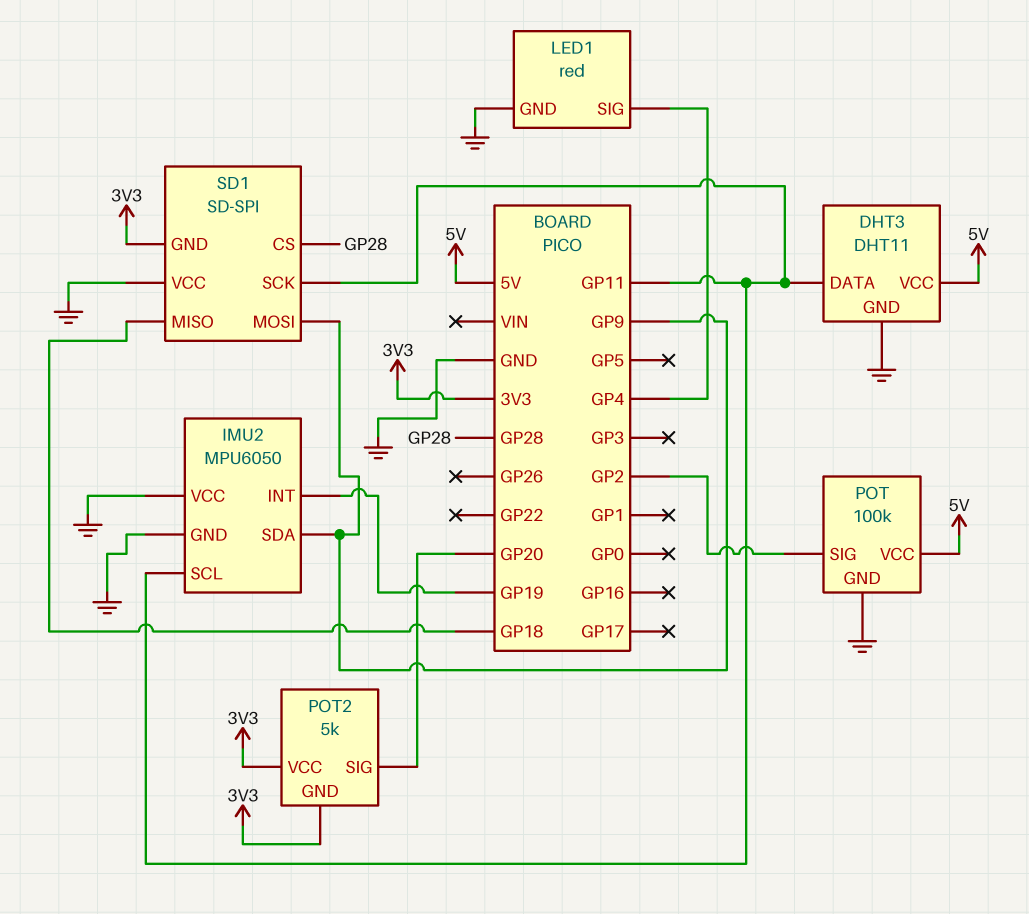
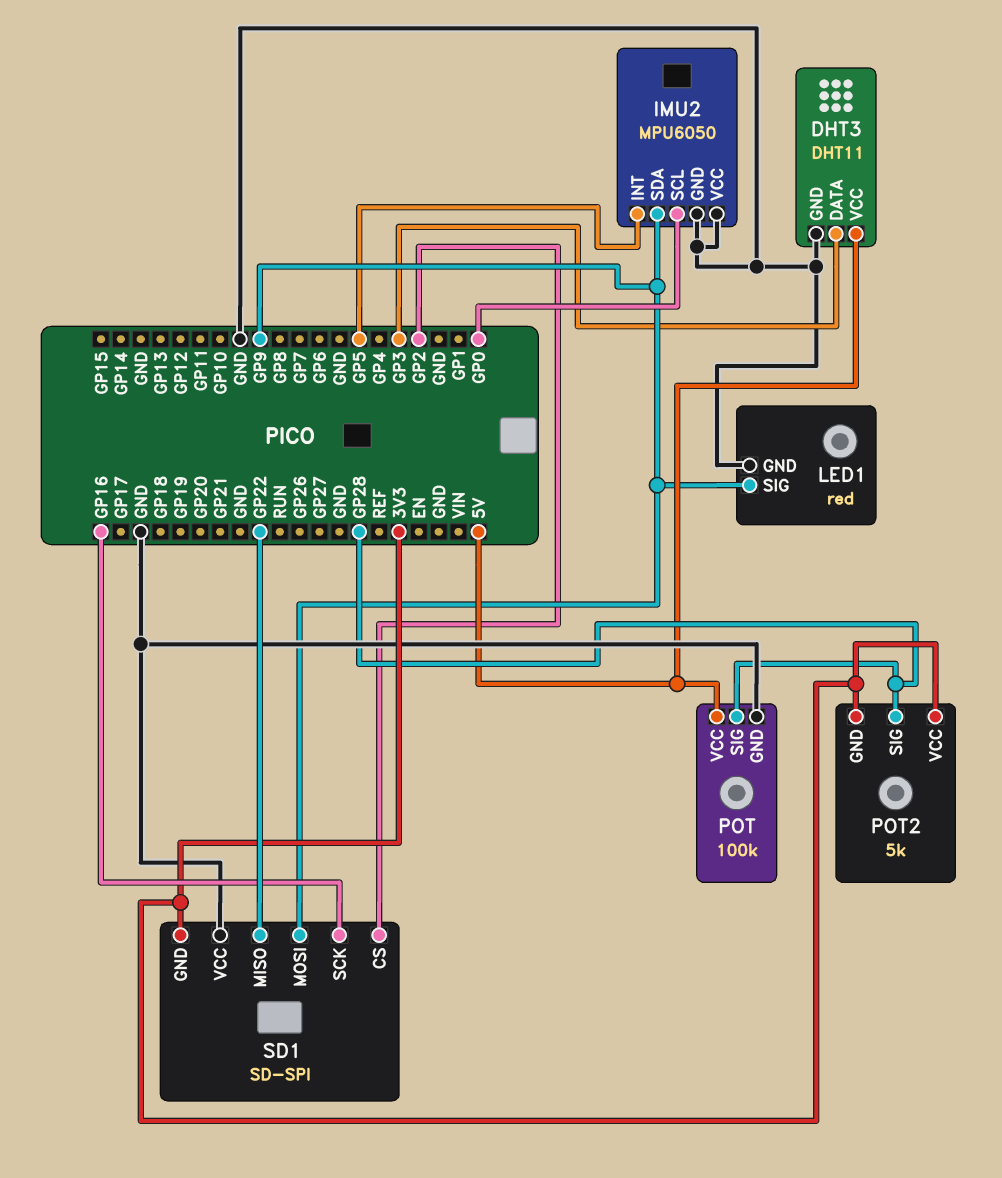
DHT3 pin DATA: GP11 -> GP3
IMU2 pin INT: GP19 -> GP5
IMU2 pin SCL: GP11 -> GP0
LED1 pin SIG: GP4 -> GP9
POT pin SIG: GP2 -> GP28
POT2 pin SIG: GP20 -> GP28
SD1 pin CS: GP28 -> GP2
SD1 pin MISO: GP18 -> GP22
SD1 pin SCK: GP11 -> GP16

